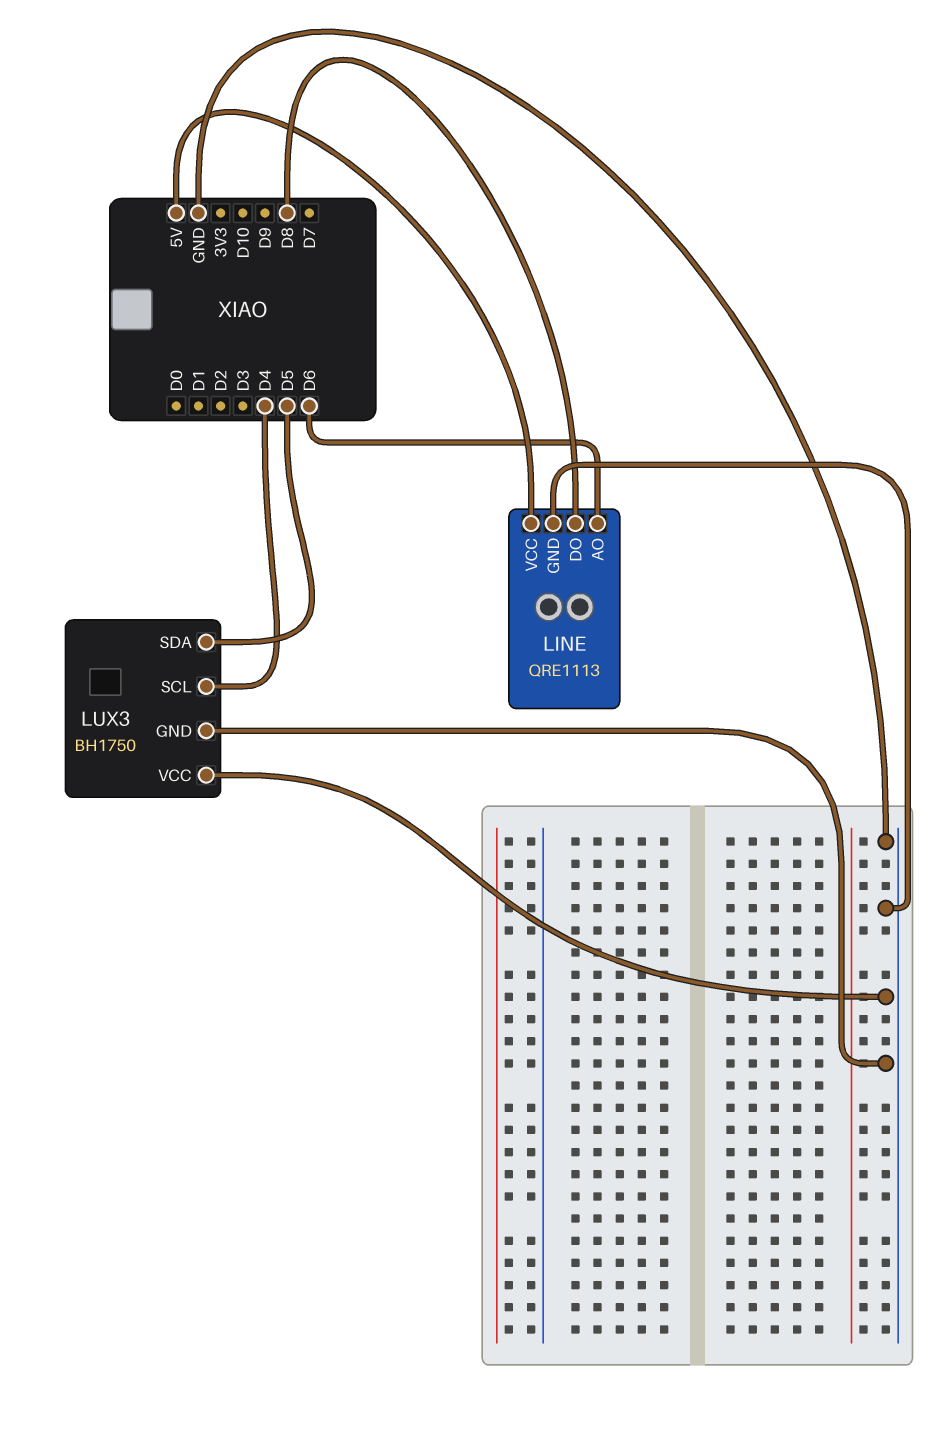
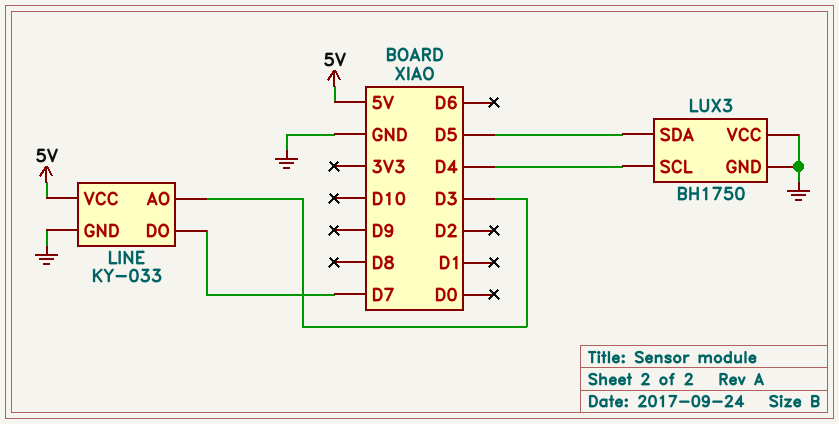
LINE: QRE1113 -> KY-033
LINE pin AO: D6 -> D3
LINE pin DO: D8 -> D7

